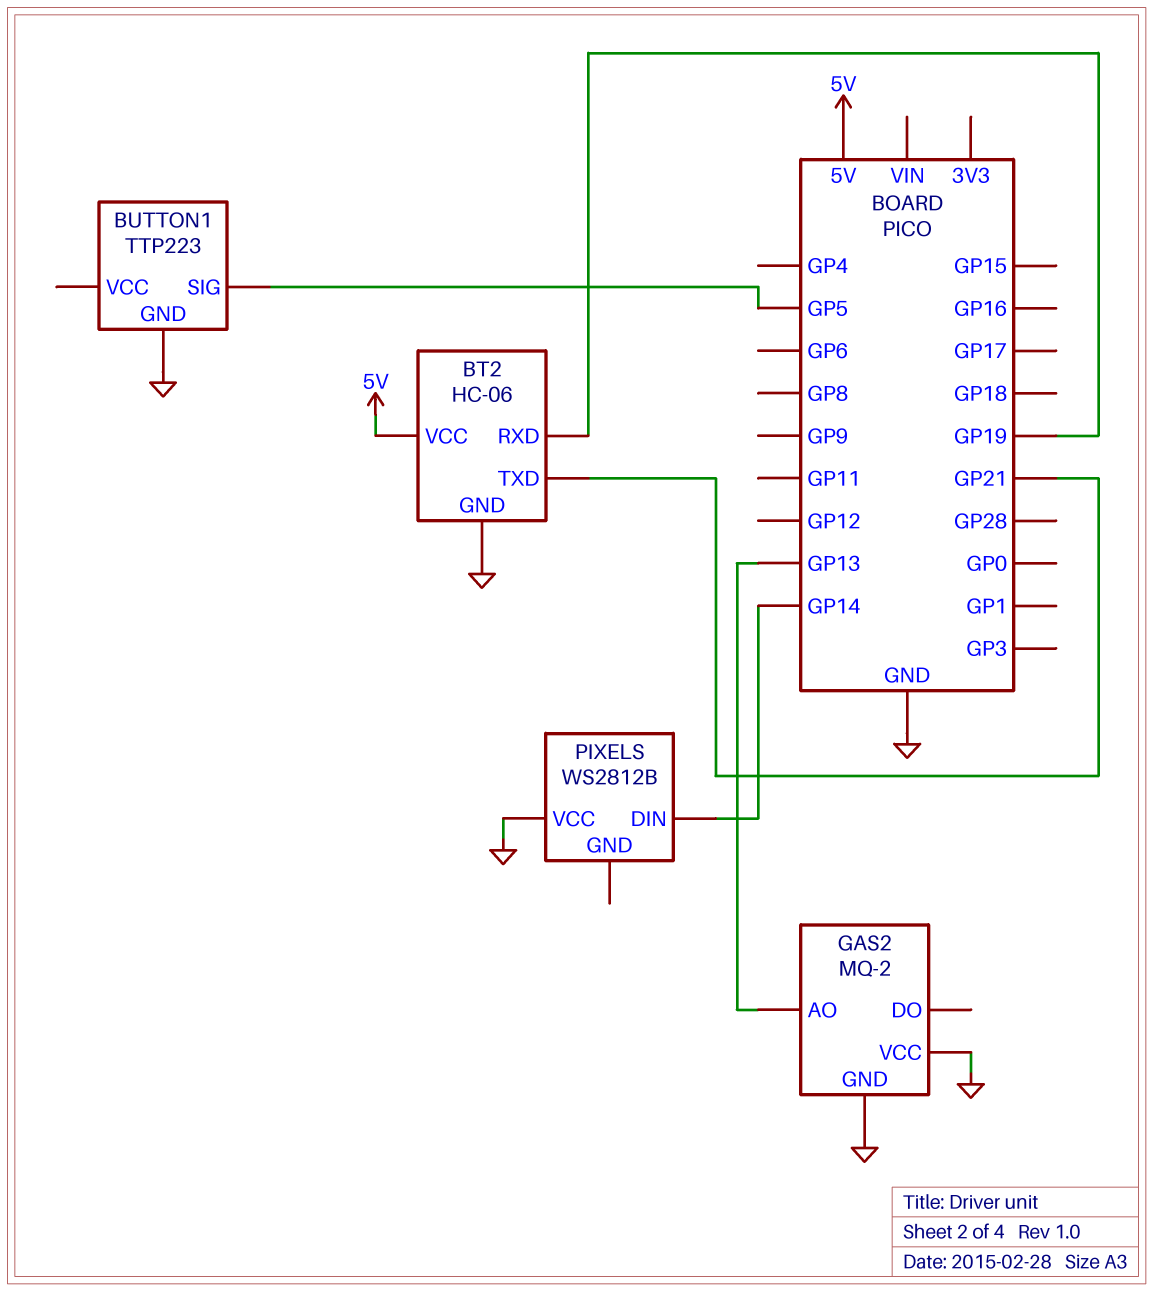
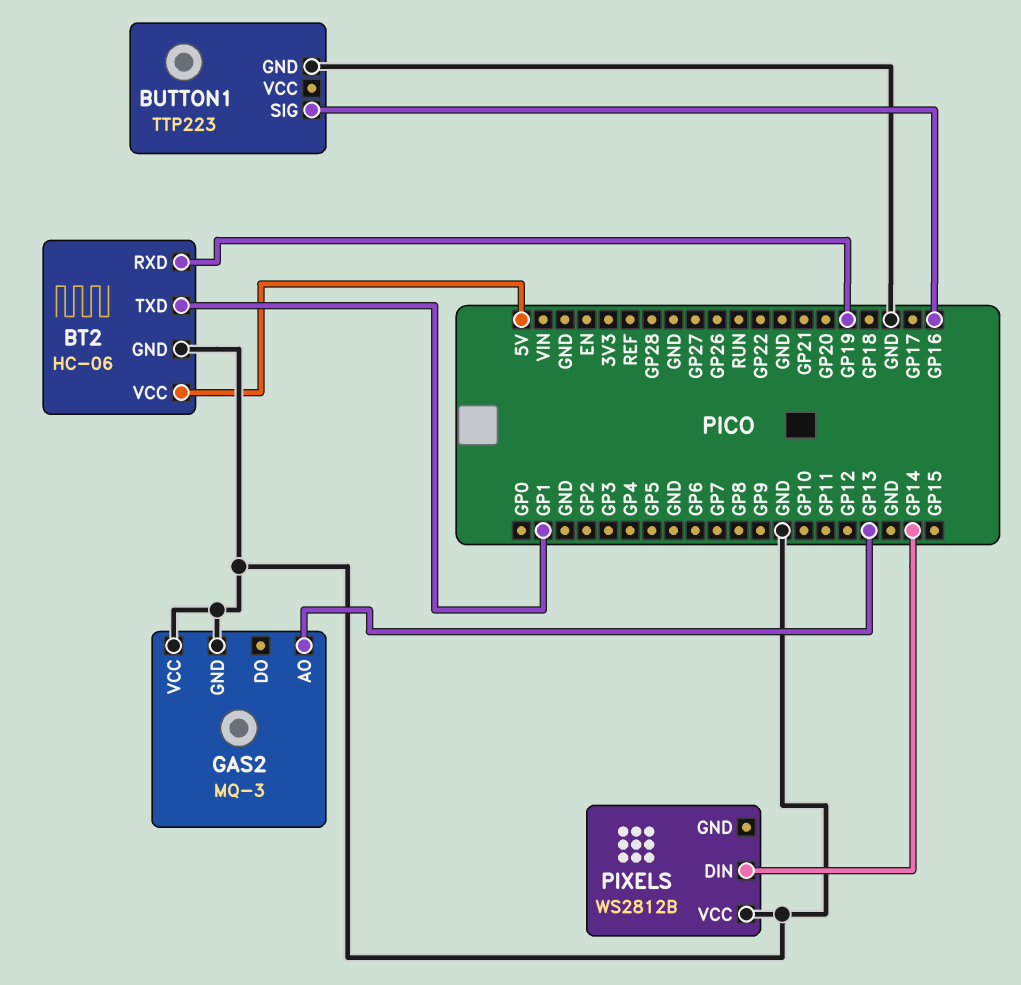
BT2 pin TXD: GP21 -> GP1
BUTTON1 pin SIG: GP5 -> GP16
GAS2: MQ-2 -> MQ-3

